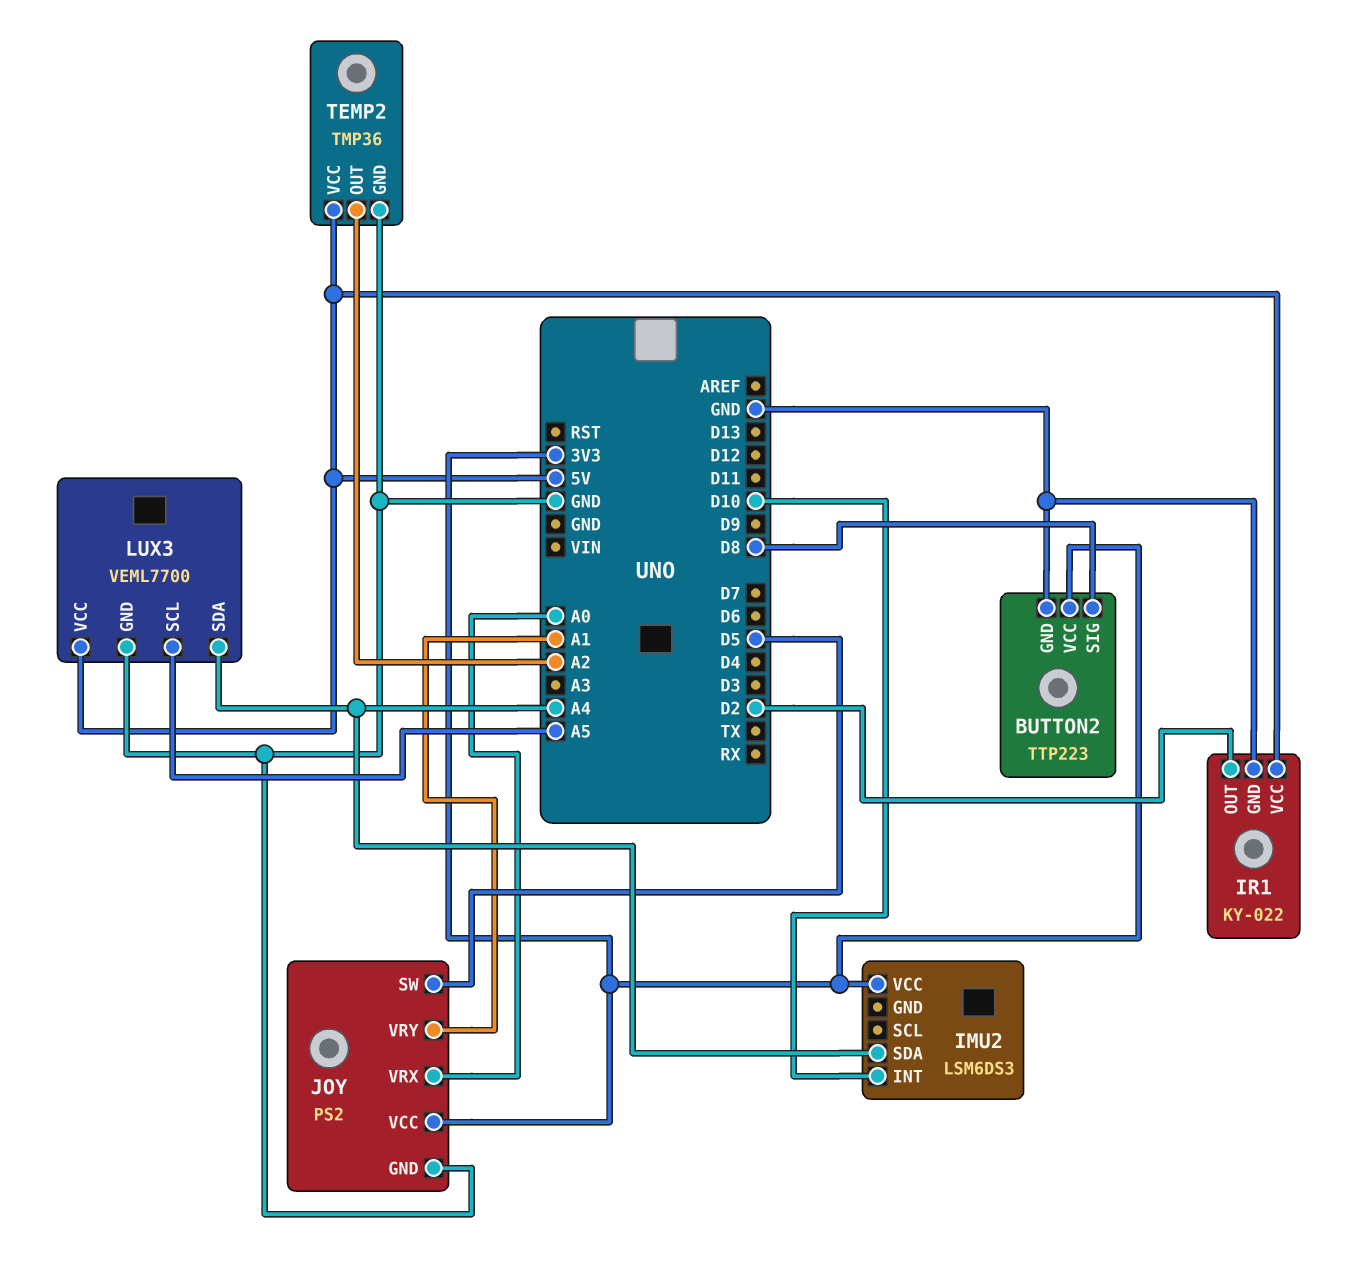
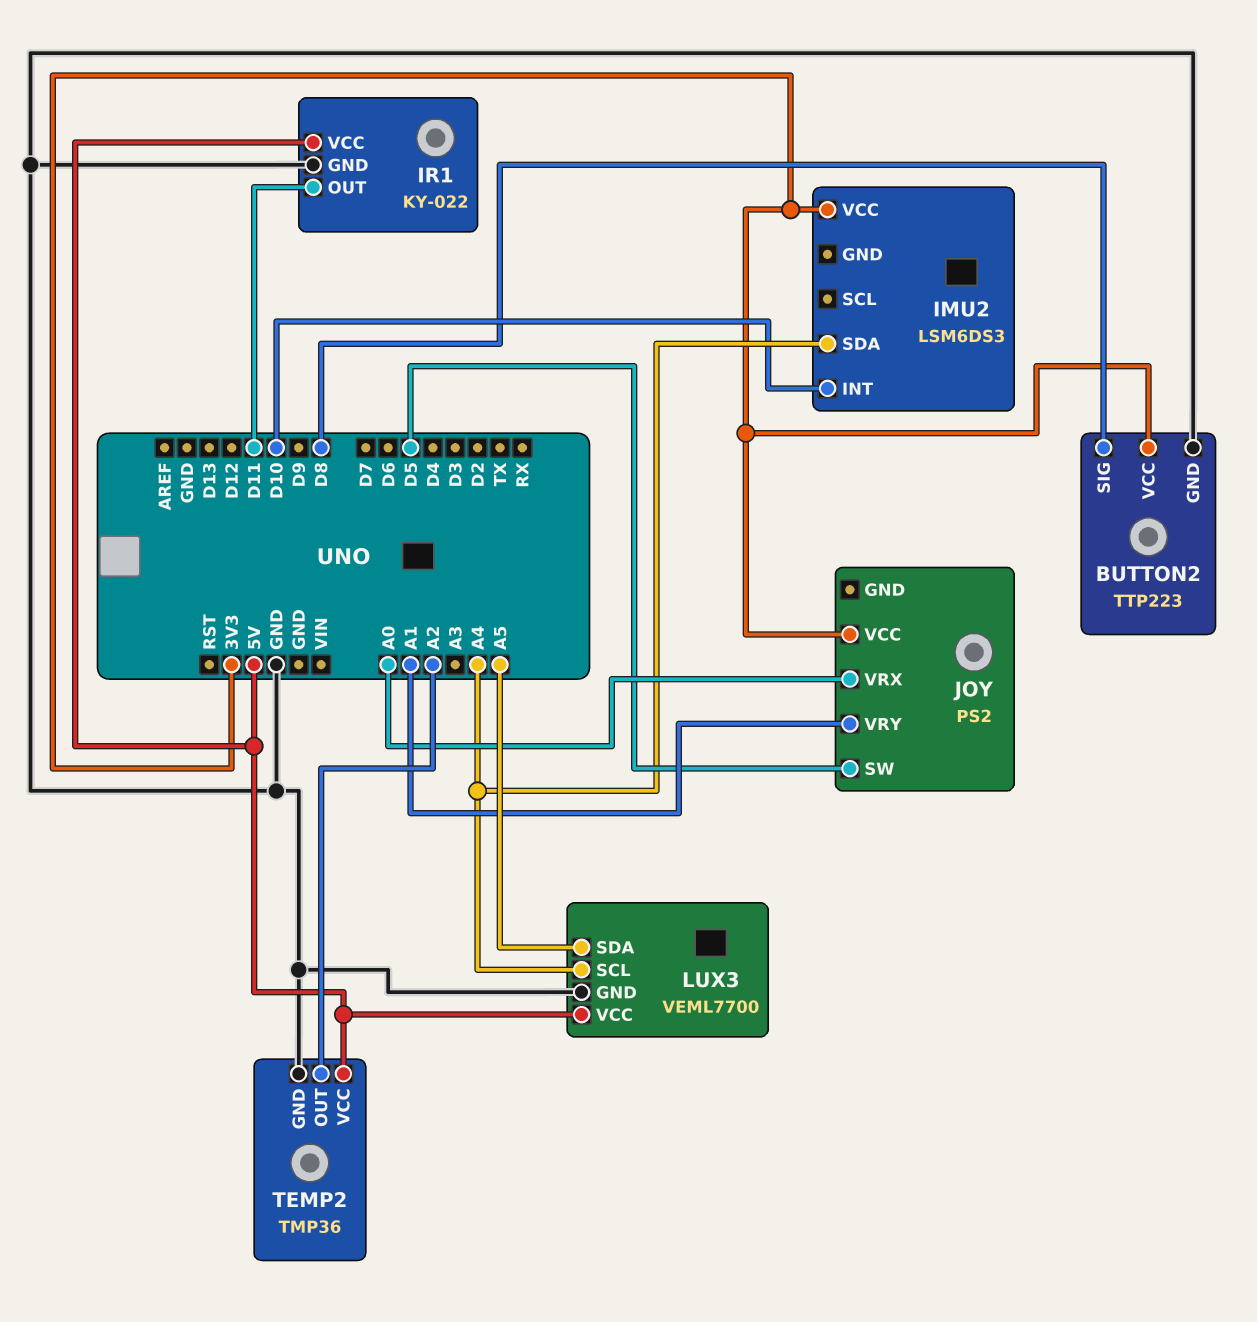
IR1 pin OUT: D2 -> D11
JOY pin GND: GND -> none
LUX3 pin SCL: A5 -> A4
LUX3 pin SDA: A4 -> A5

